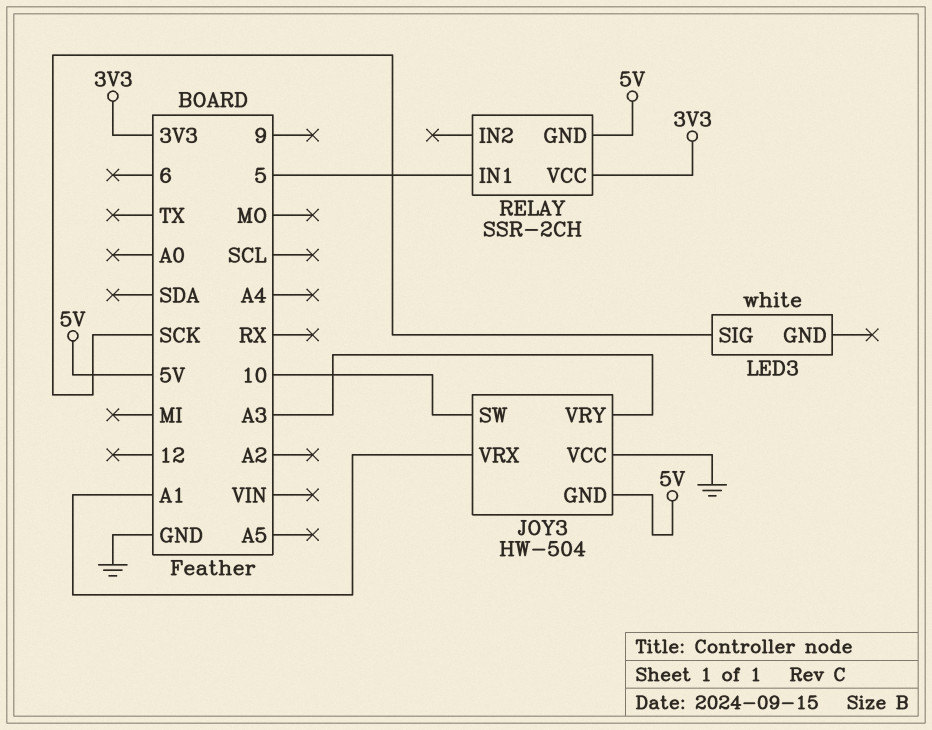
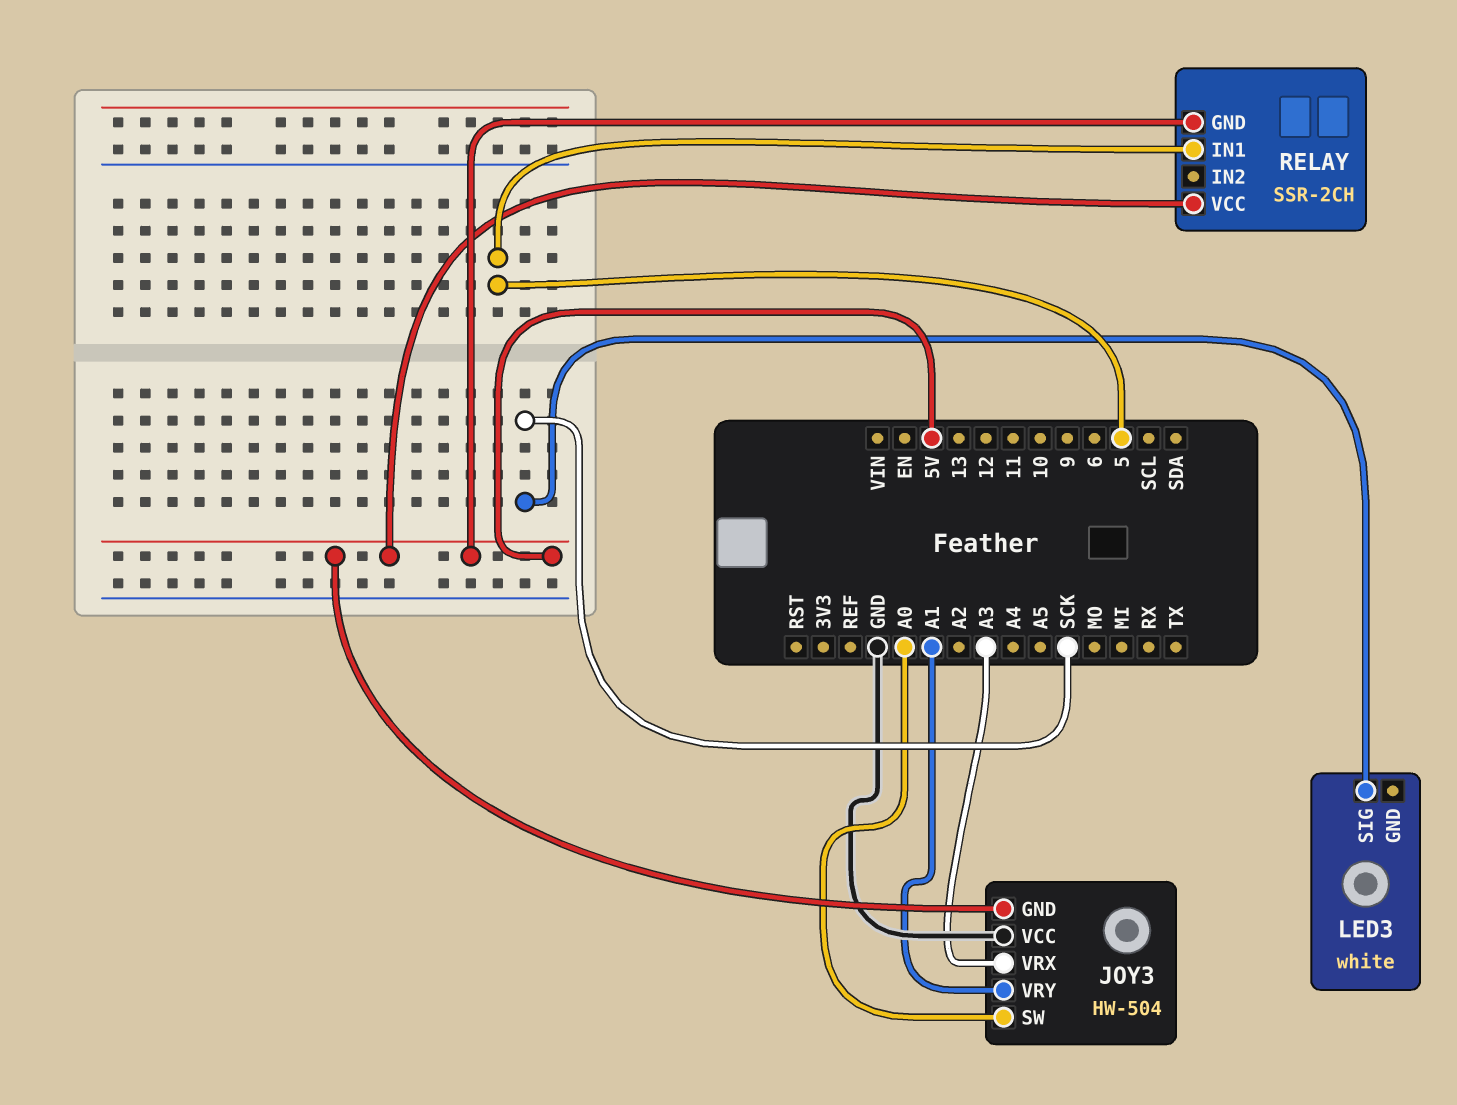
JOY3 pin SW: 10 -> A0
JOY3 pin VRX: A1 -> A3
JOY3 pin VRY: A3 -> A1
RELAY pin VCC: 3V3 -> 5V

